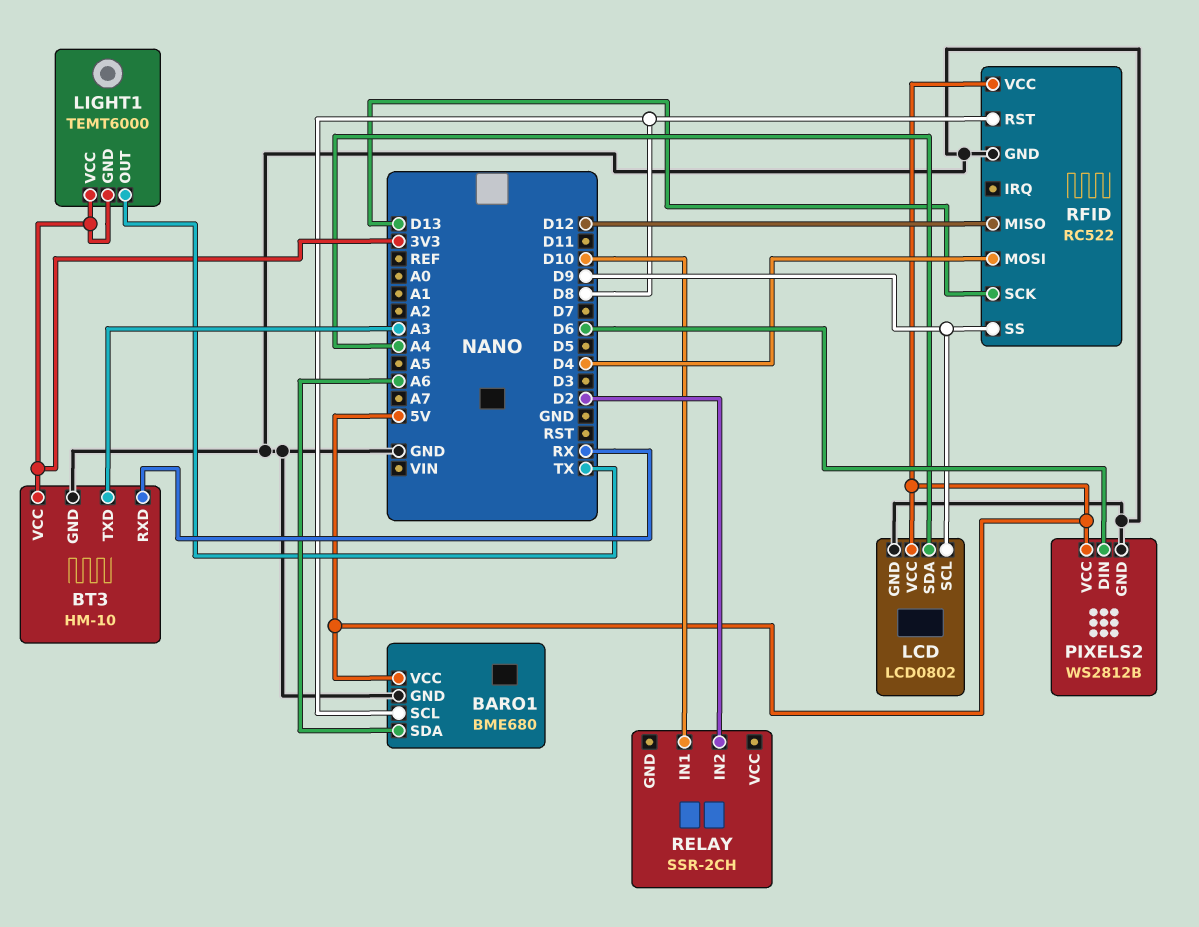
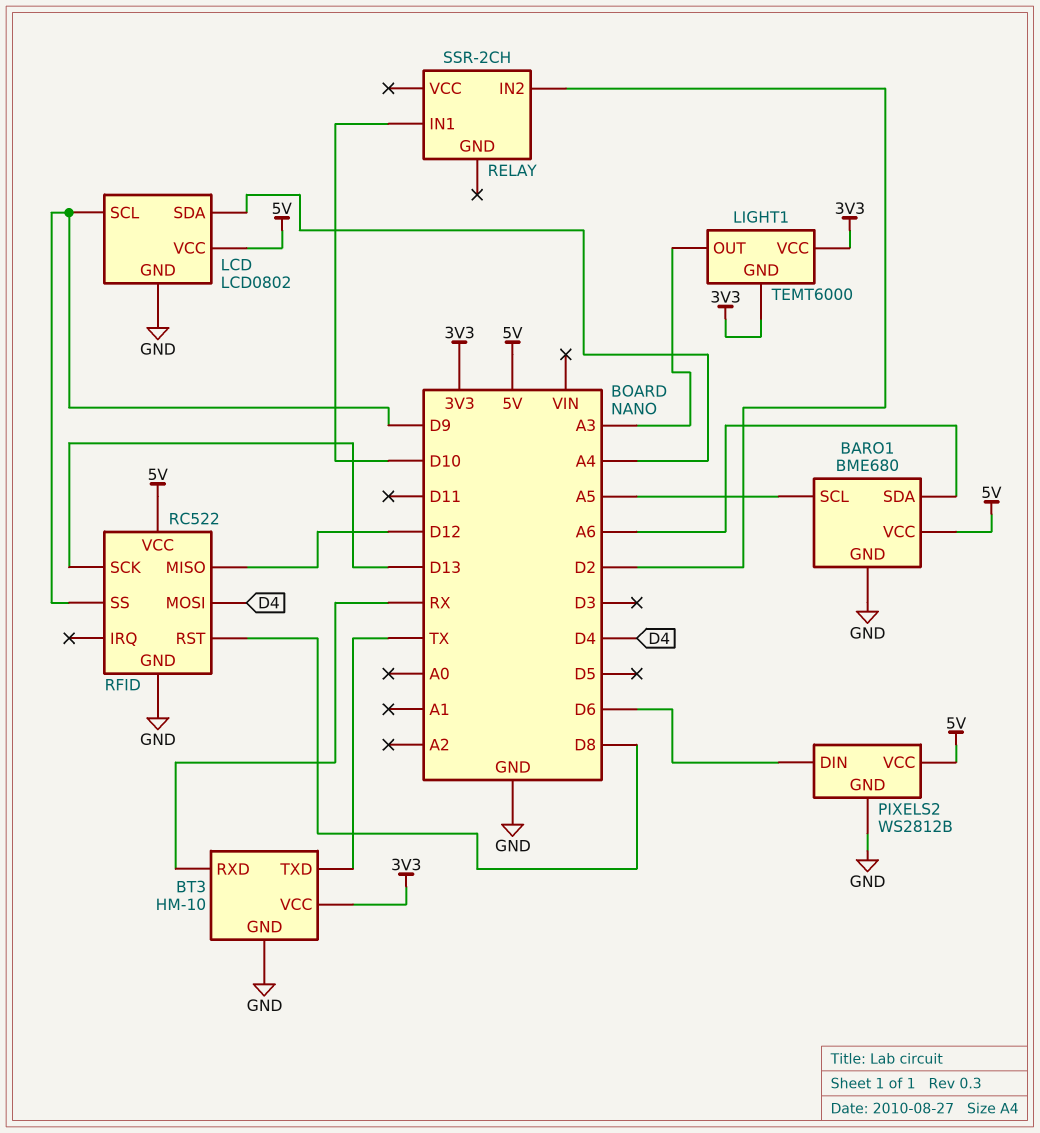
BARO1 pin SCL: D8 -> A5
BT3 pin TXD: A3 -> TX
LIGHT1 pin OUT: TX -> A3

